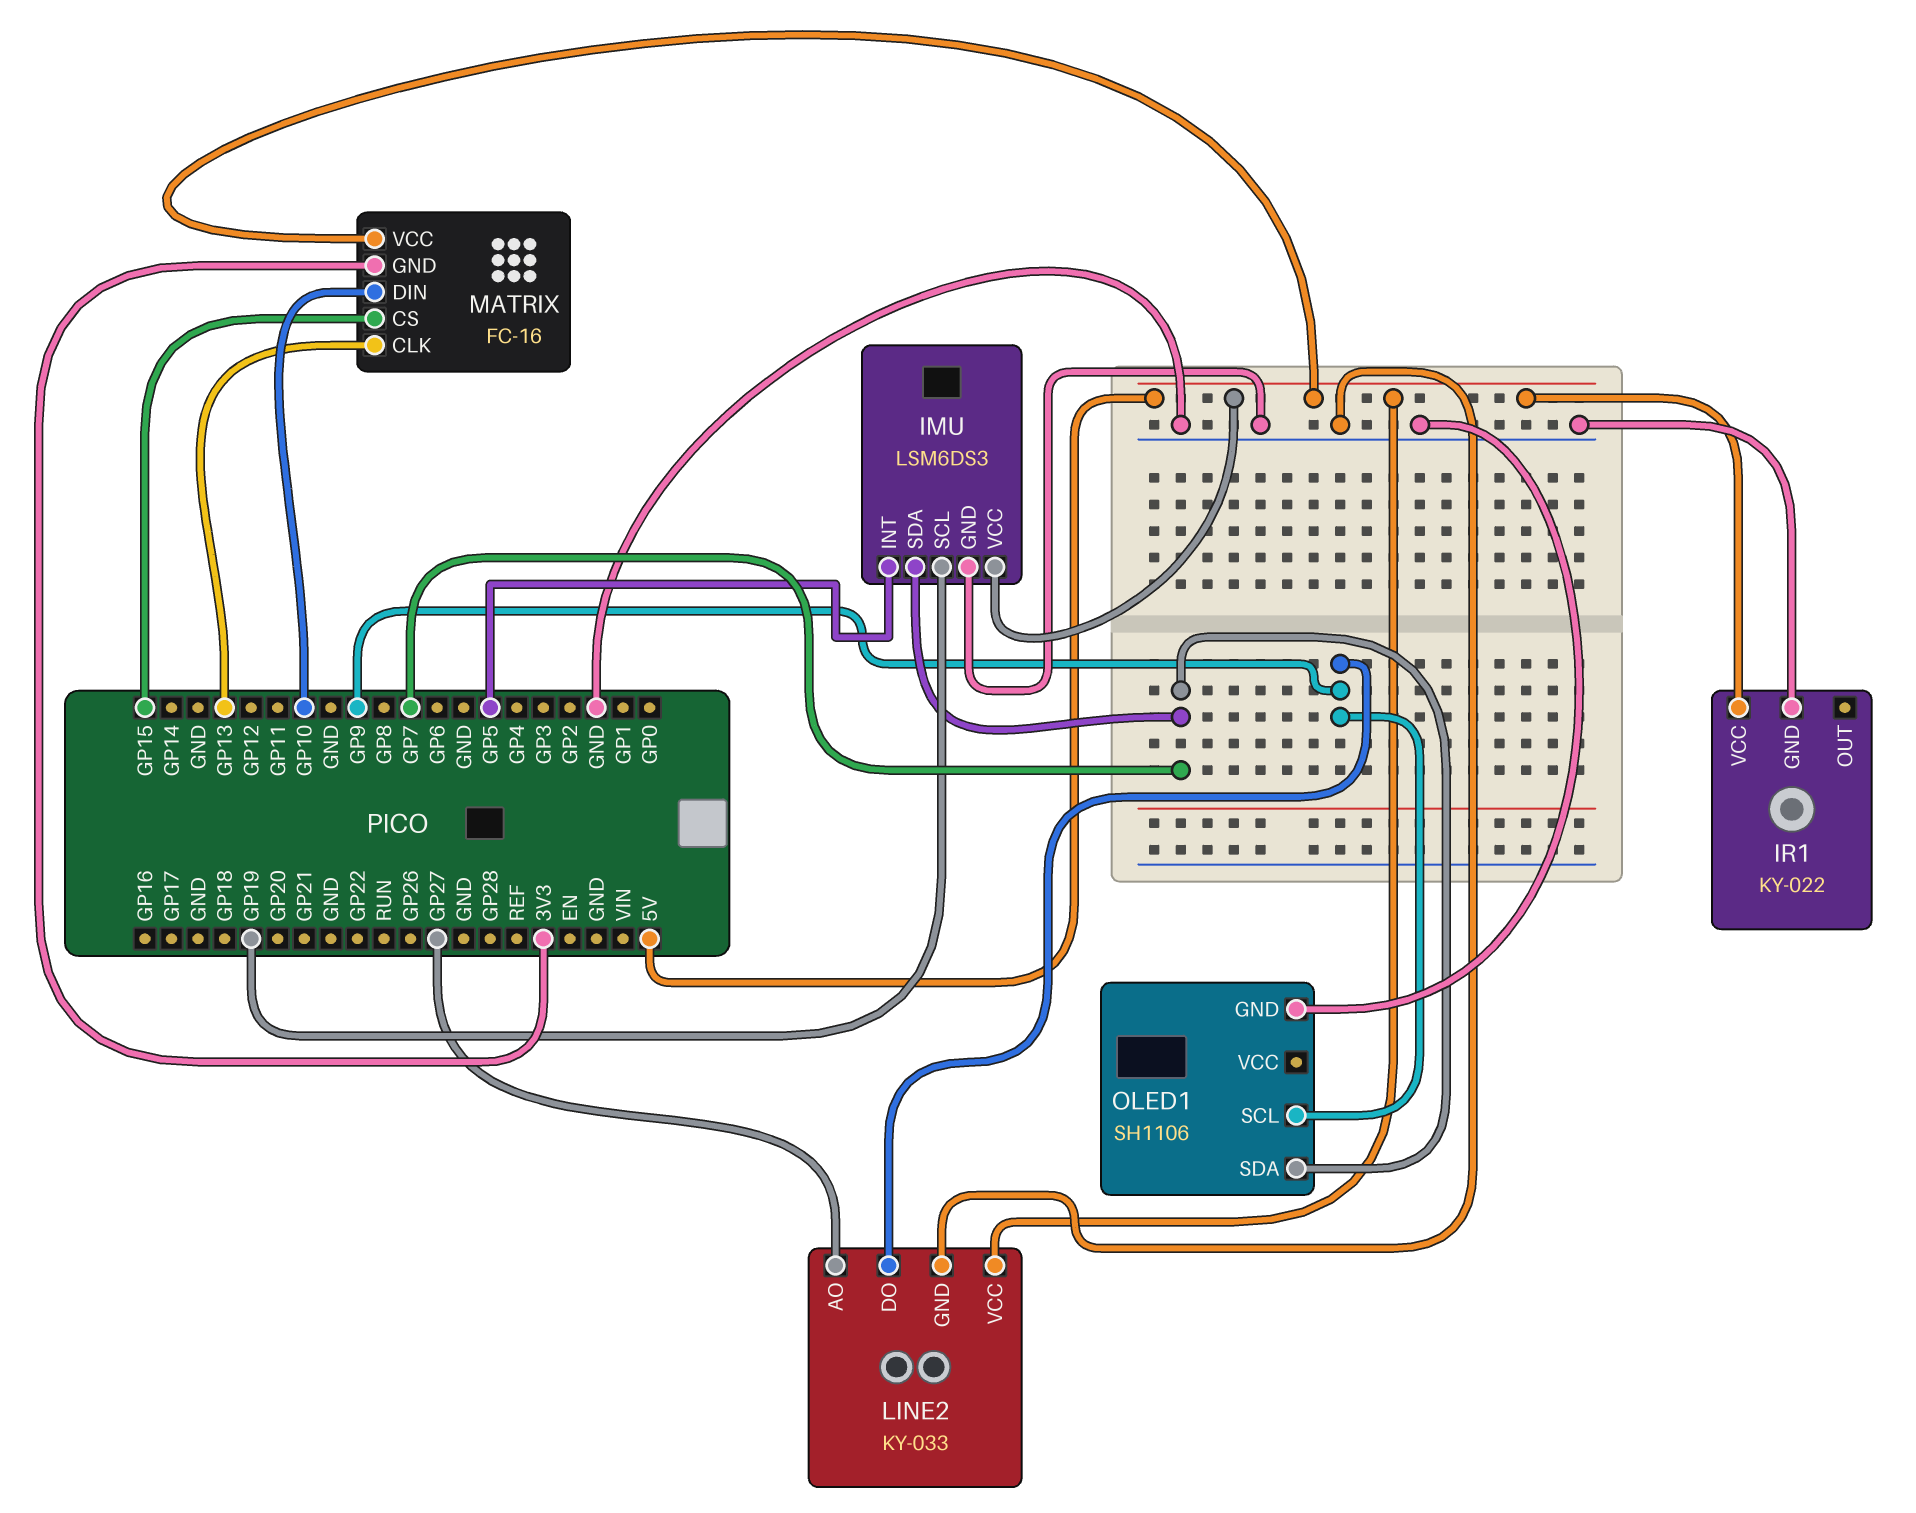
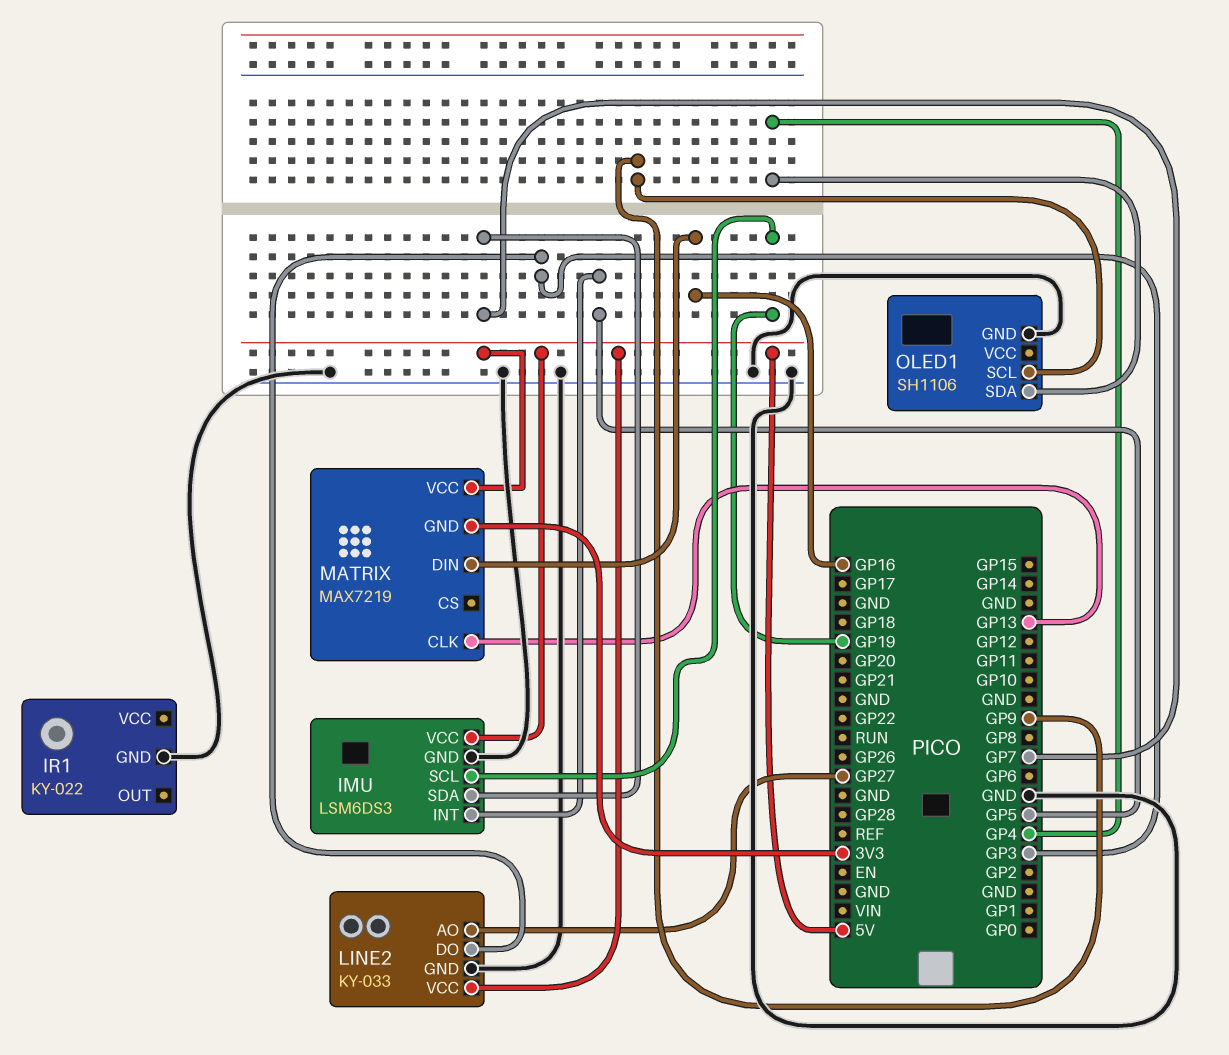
IR1 pin VCC: 5V -> none
LINE2 pin DO: GP9 -> GP3
MATRIX: FC-16 -> MAX7219
MATRIX pin CS: GP15 -> none
MATRIX pin DIN: GP10 -> GP16
OLED1 pin SDA: GP7 -> GP4

